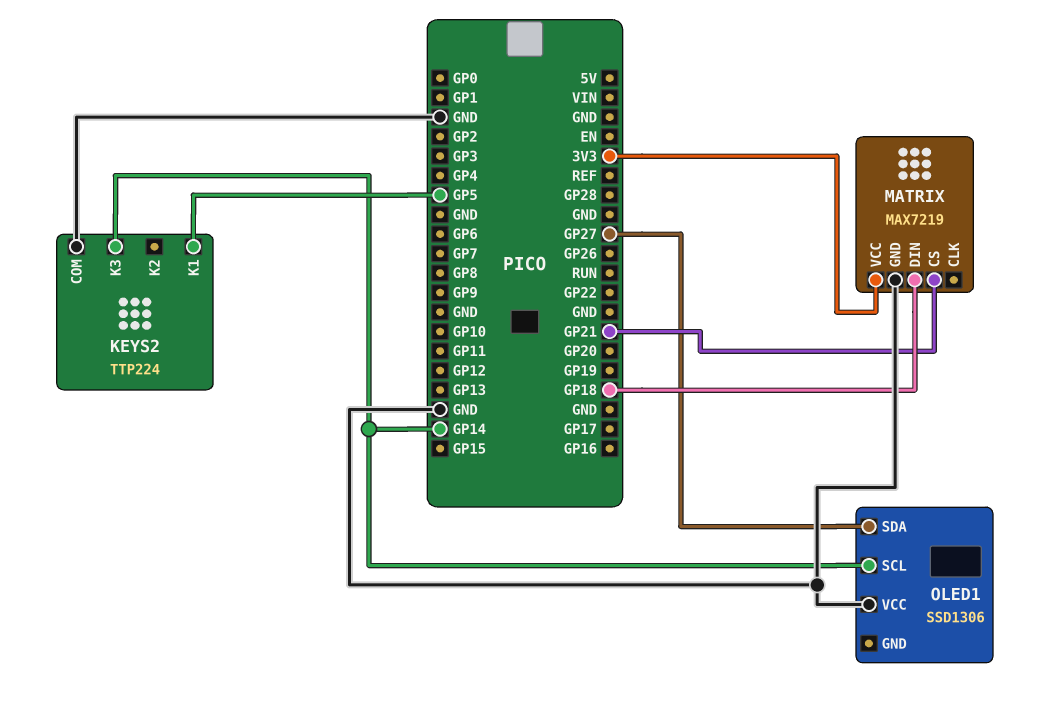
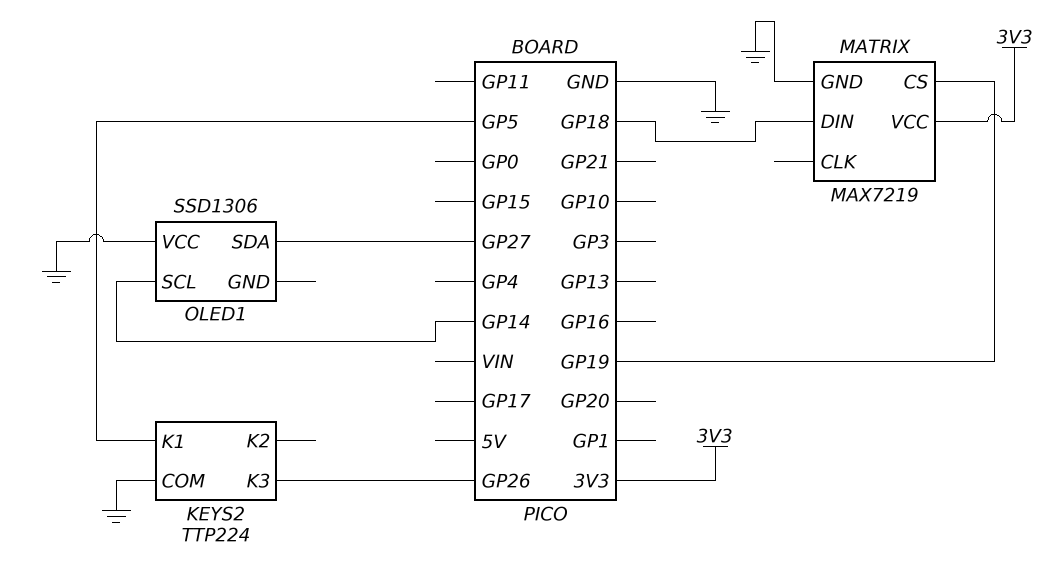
KEYS2 pin K3: GP14 -> GP26
MATRIX pin CS: GP21 -> GP19

